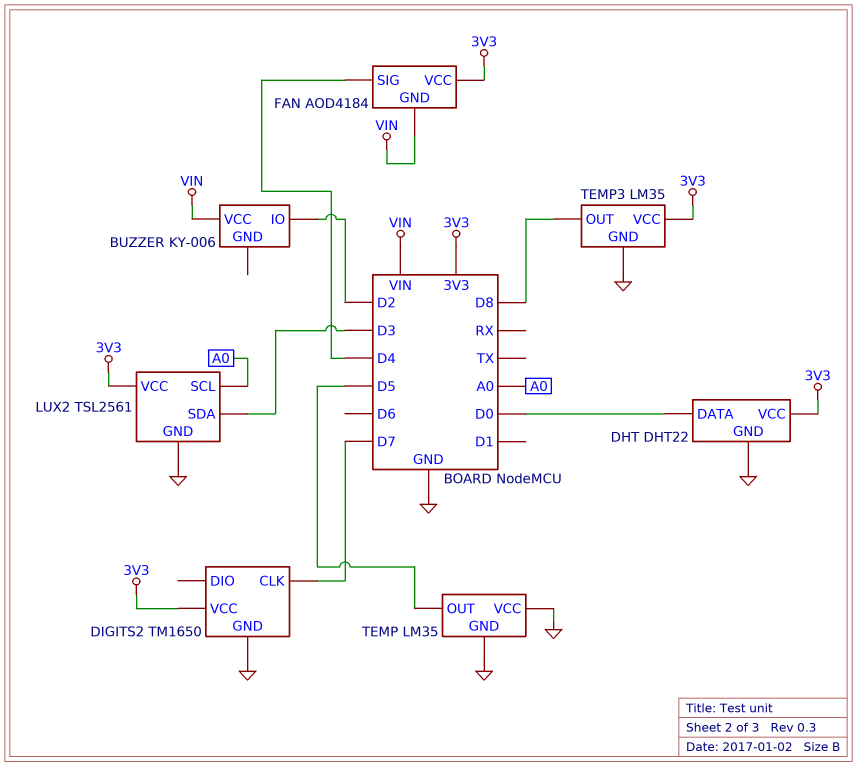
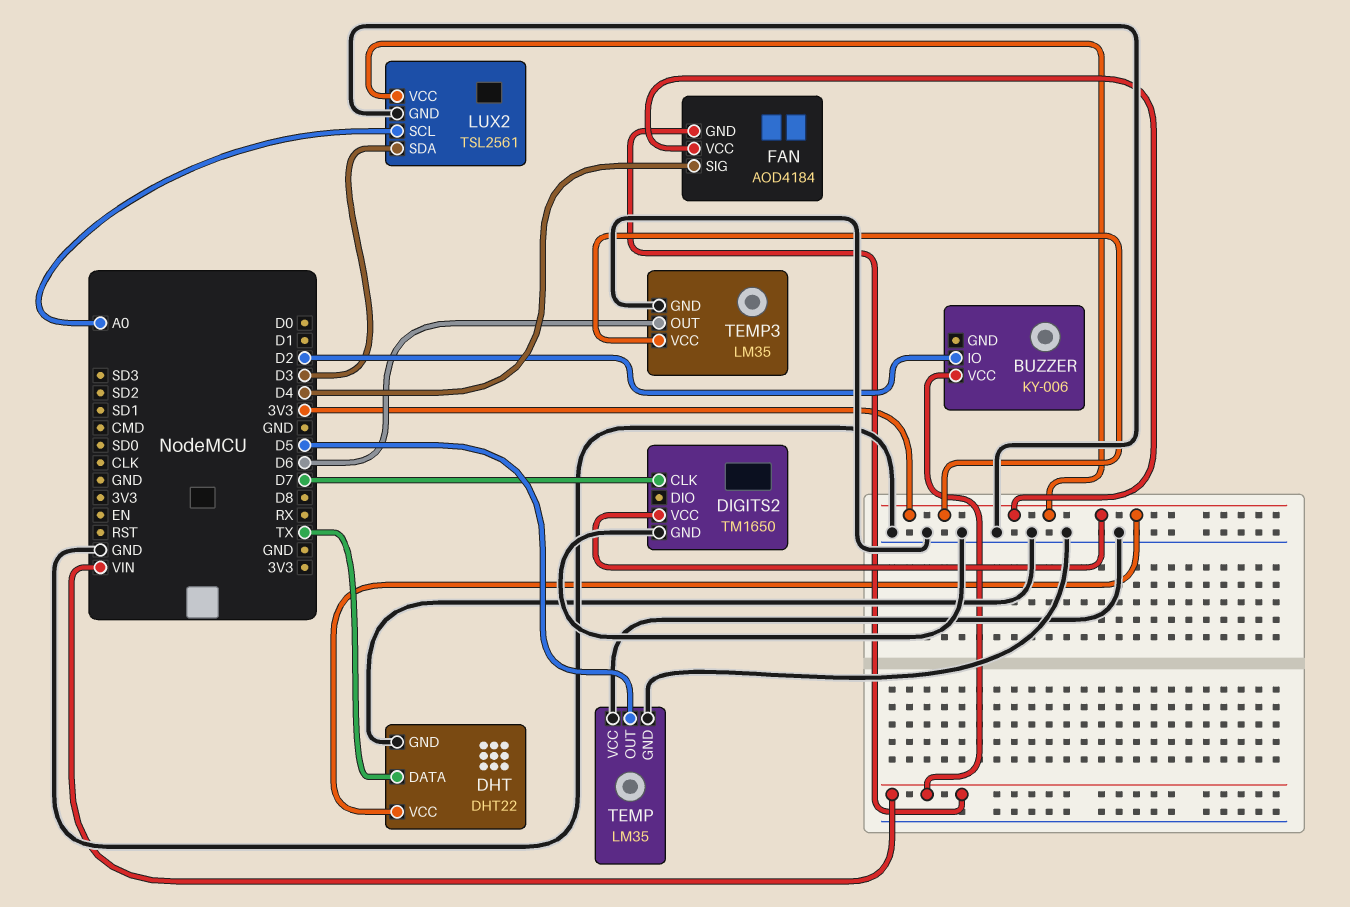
DHT pin DATA: D0 -> TX
TEMP3 pin OUT: D8 -> D6

